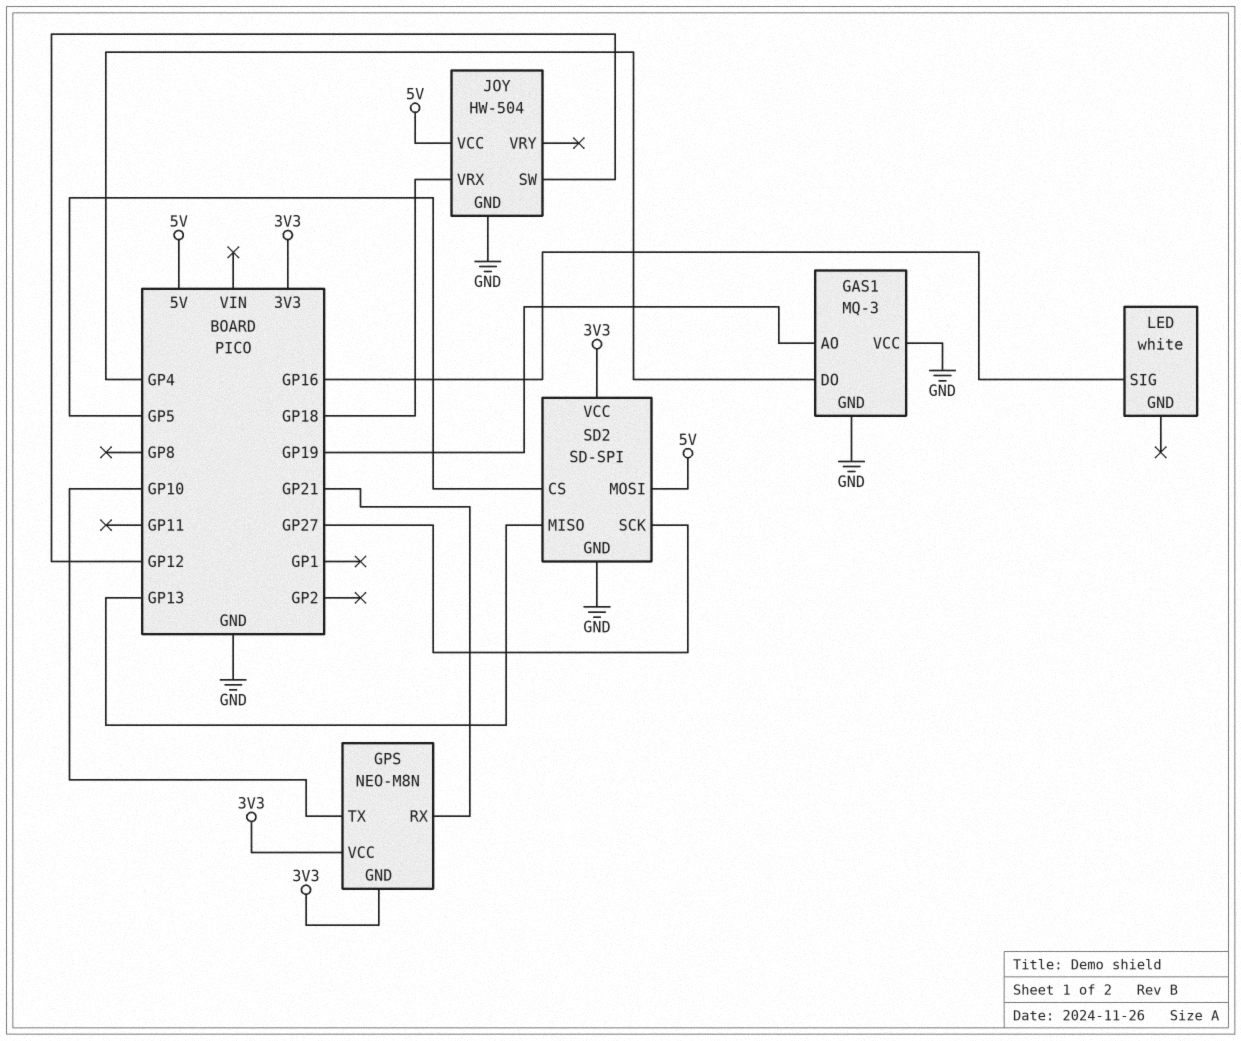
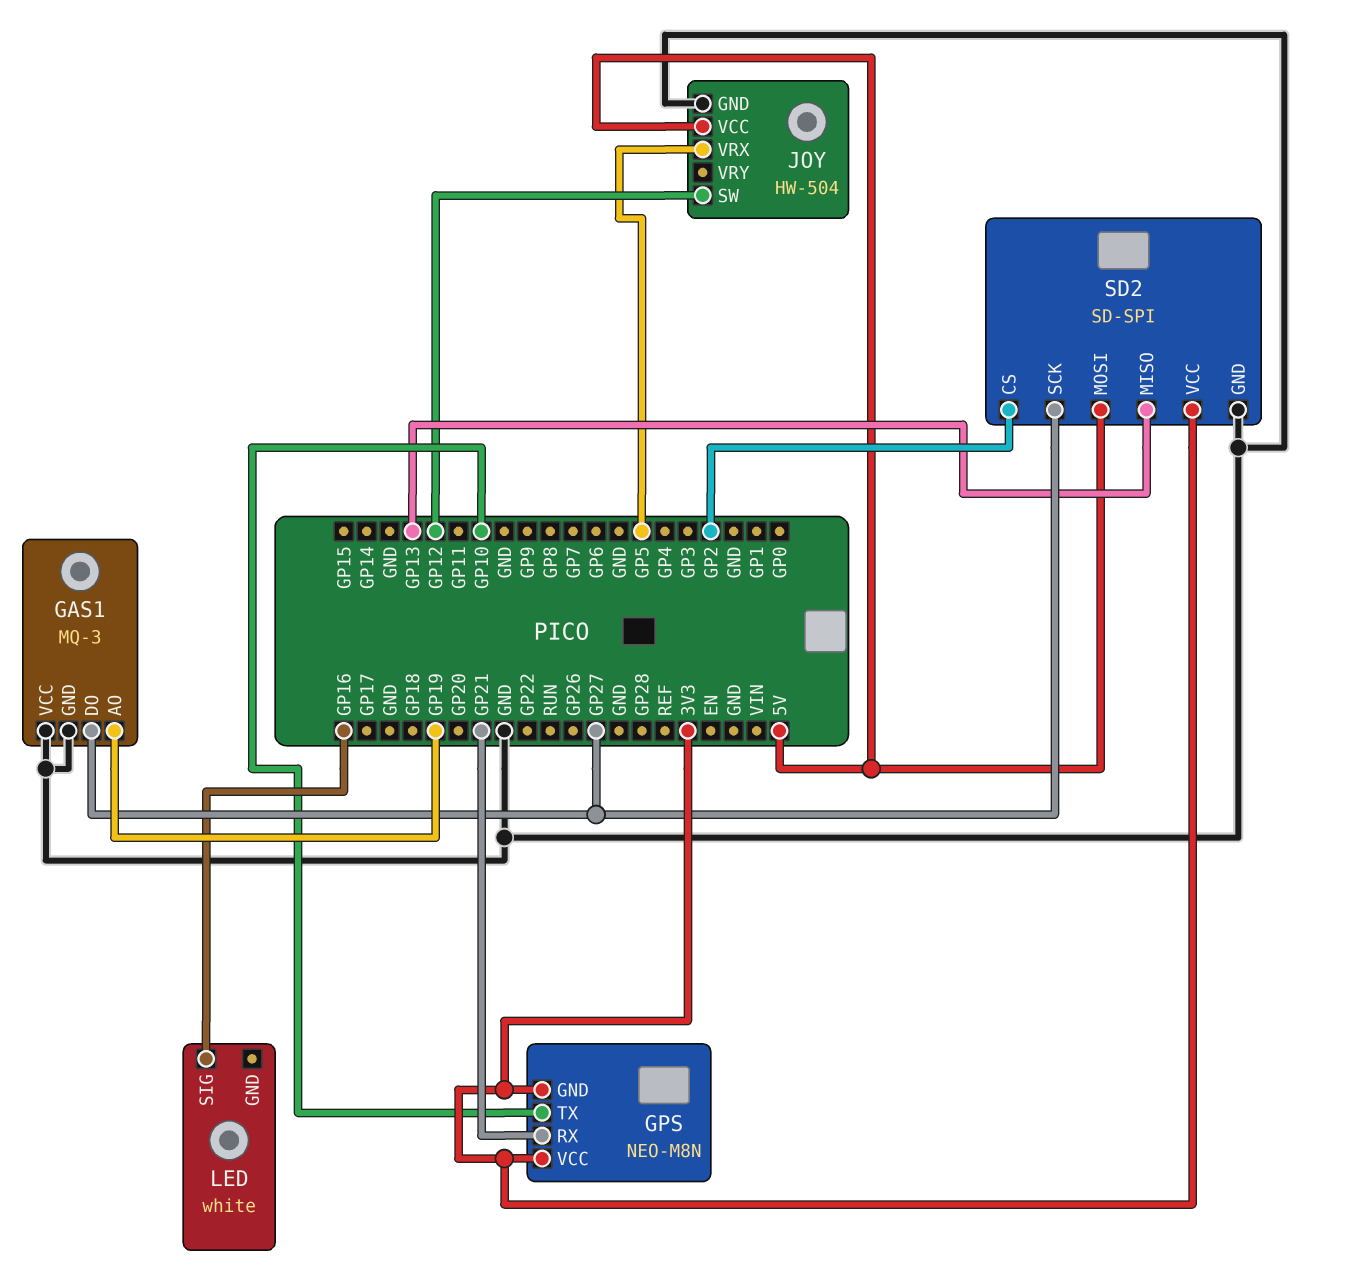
GAS1 pin DO: GP4 -> GP27
JOY pin VRX: GP18 -> GP5
SD2 pin CS: GP5 -> GP2

